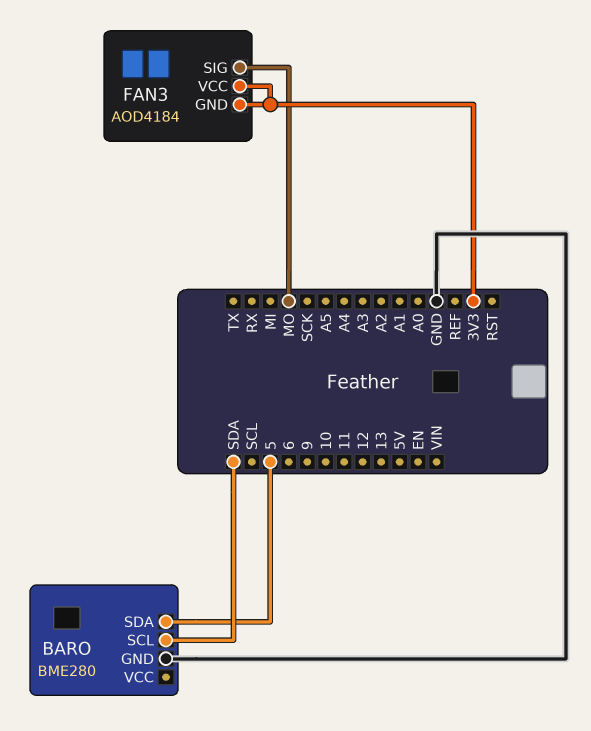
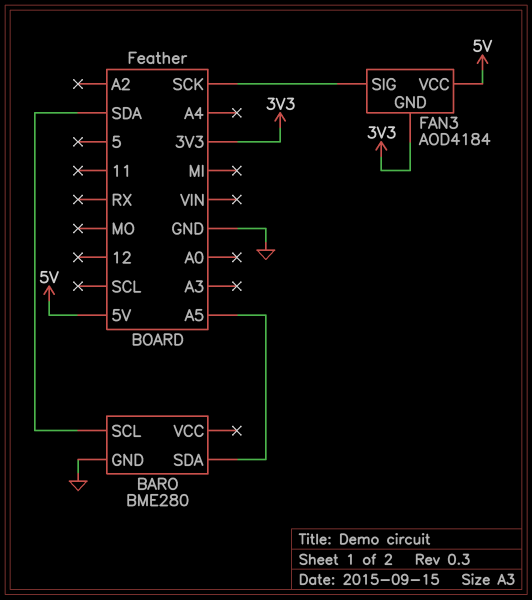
BARO pin SDA: 5 -> A5
FAN3 pin SIG: MO -> SCK
FAN3 pin VCC: 3V3 -> 5V

